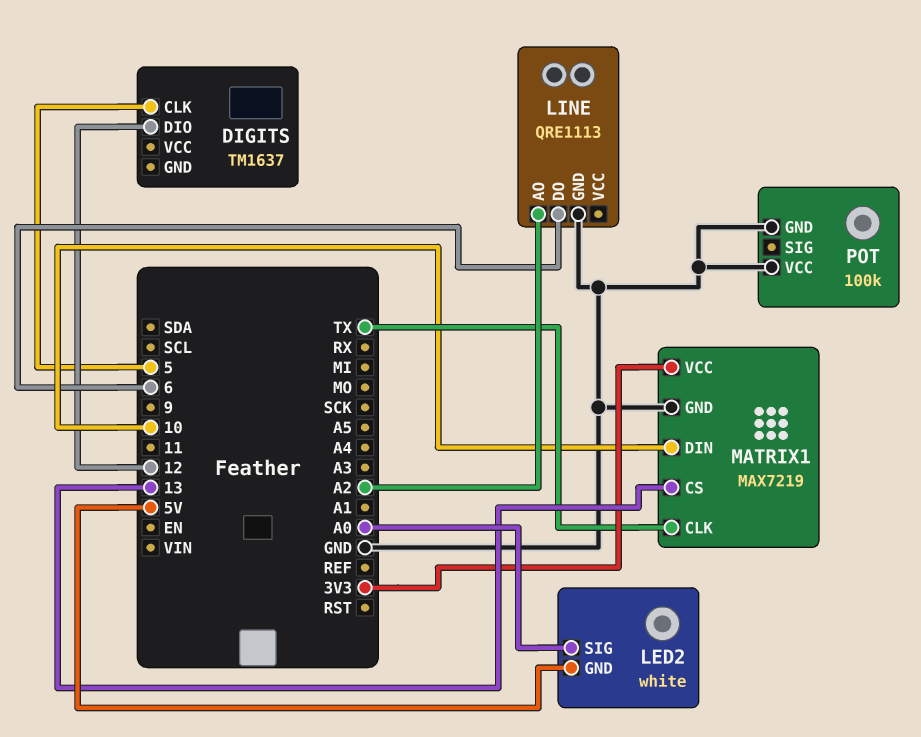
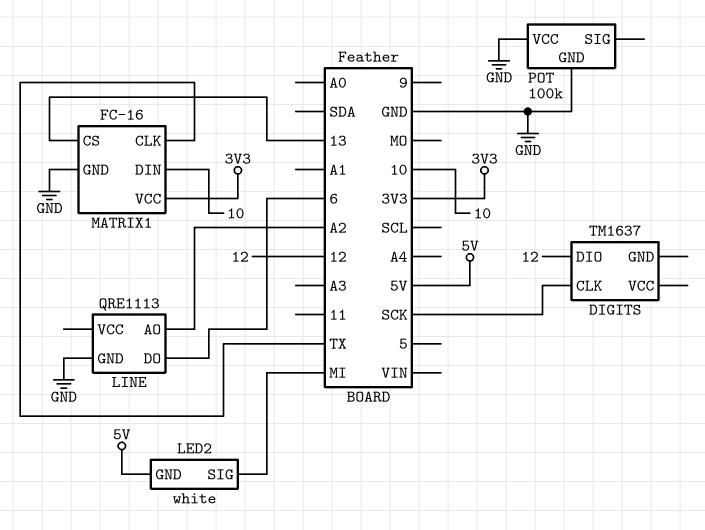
DIGITS pin CLK: 5 -> SCK
LED2 pin SIG: A0 -> MI
MATRIX1: MAX7219 -> FC-16

